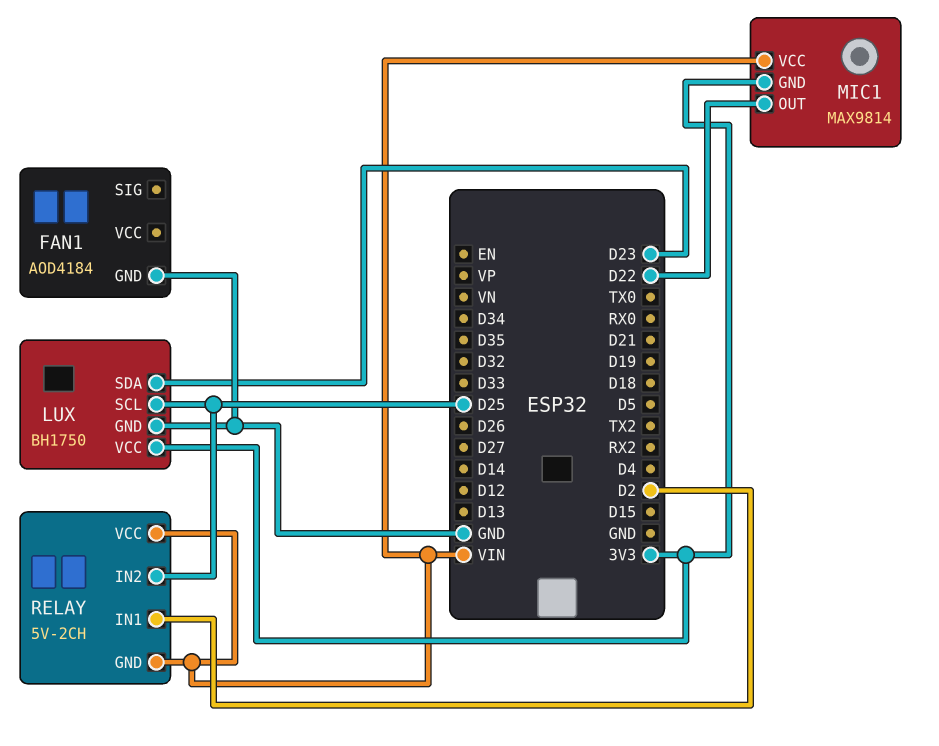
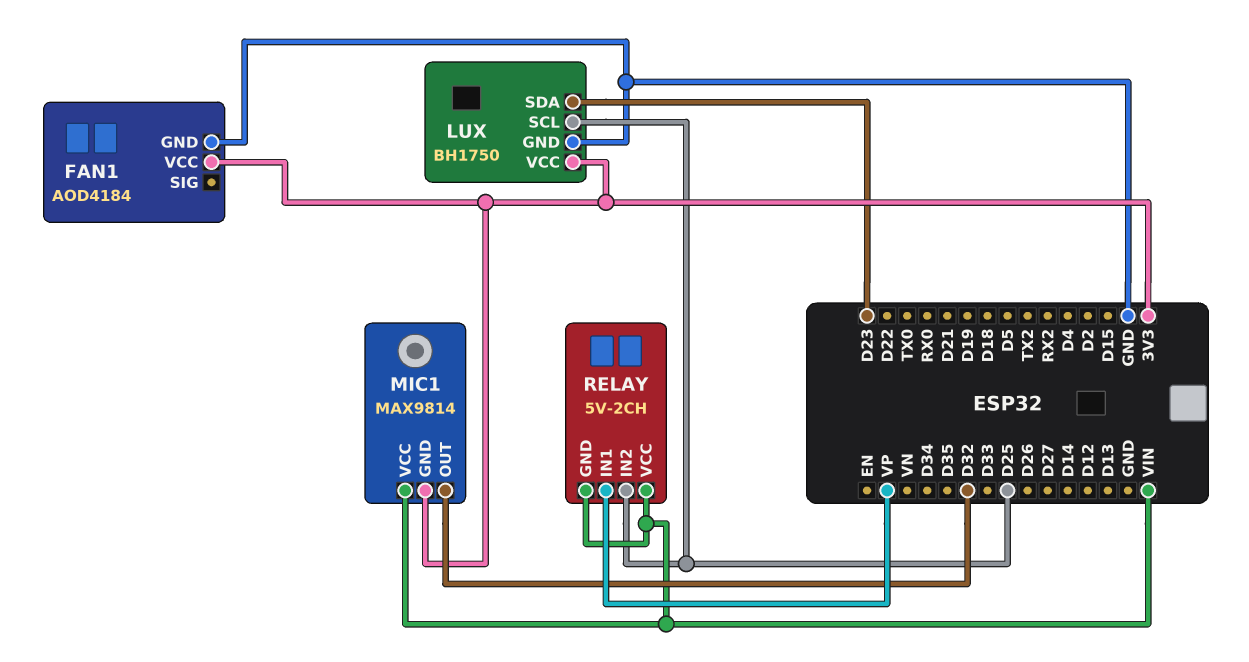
FAN1 pin VCC: none -> 3V3
MIC1 pin OUT: D22 -> D32
RELAY pin IN1: D2 -> VP

